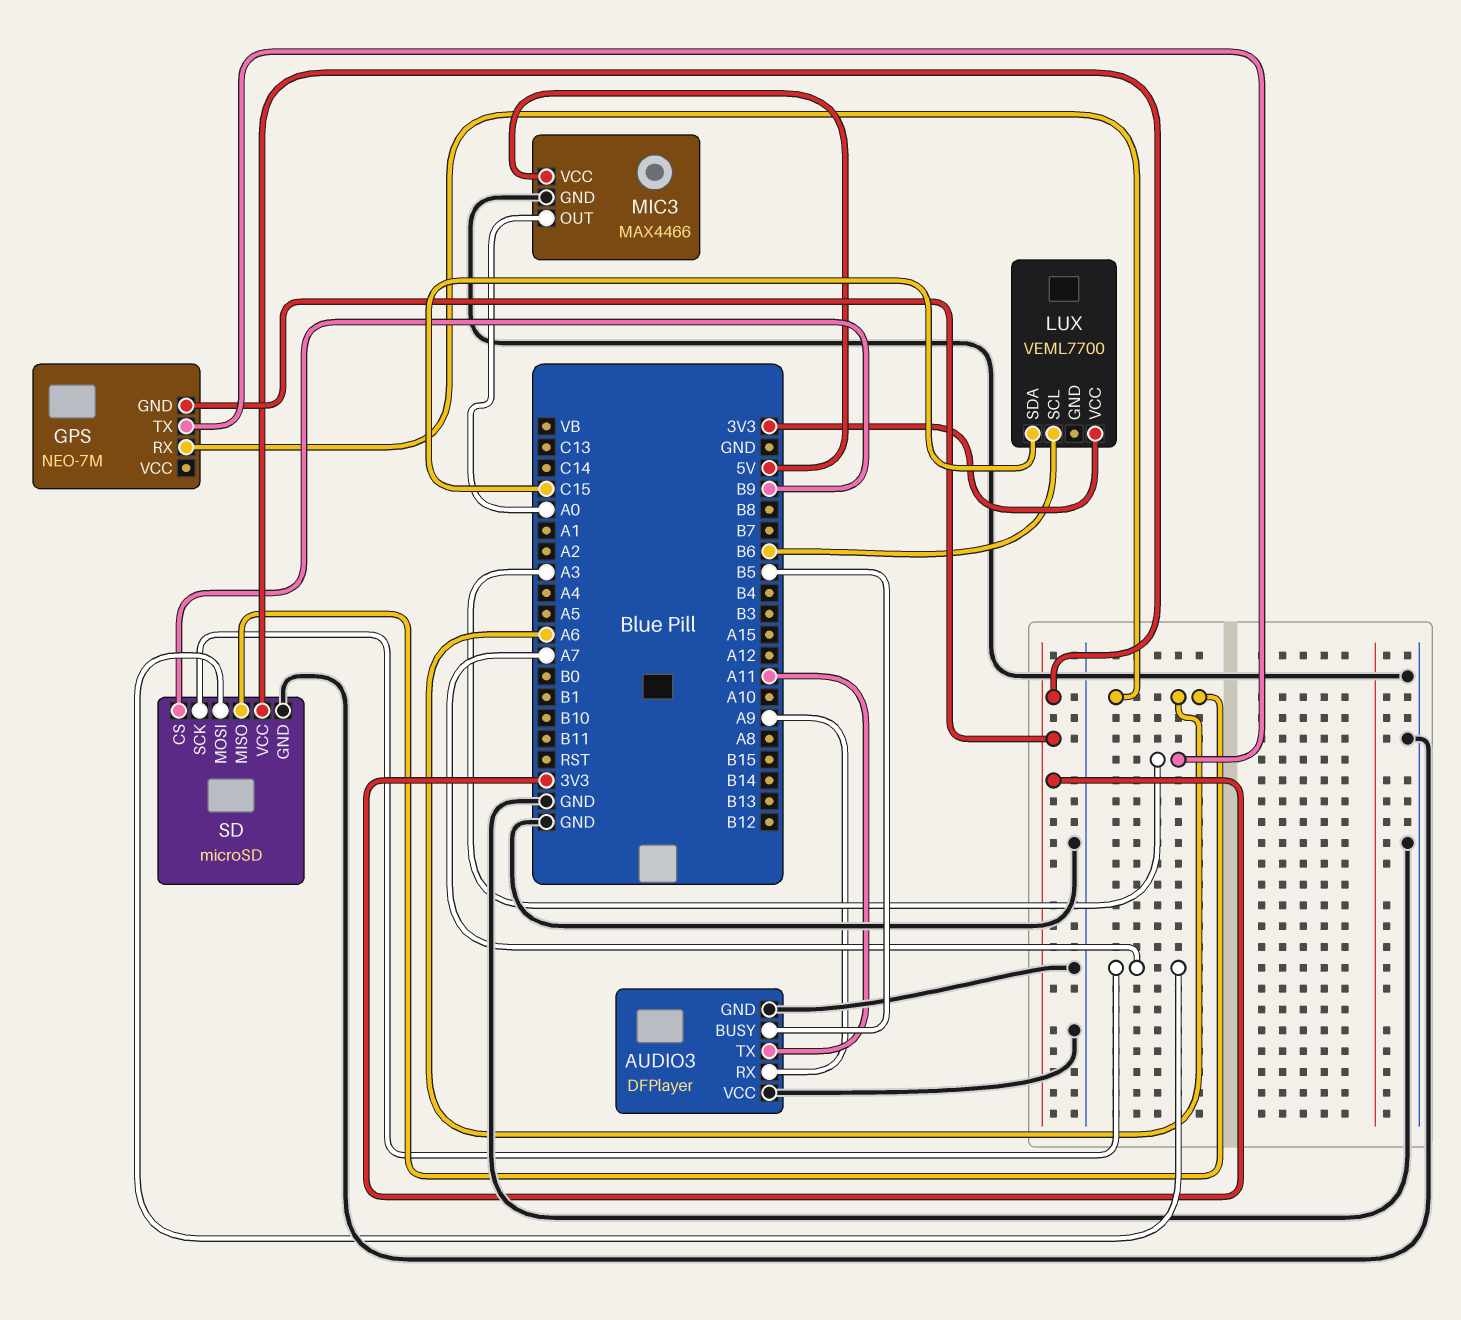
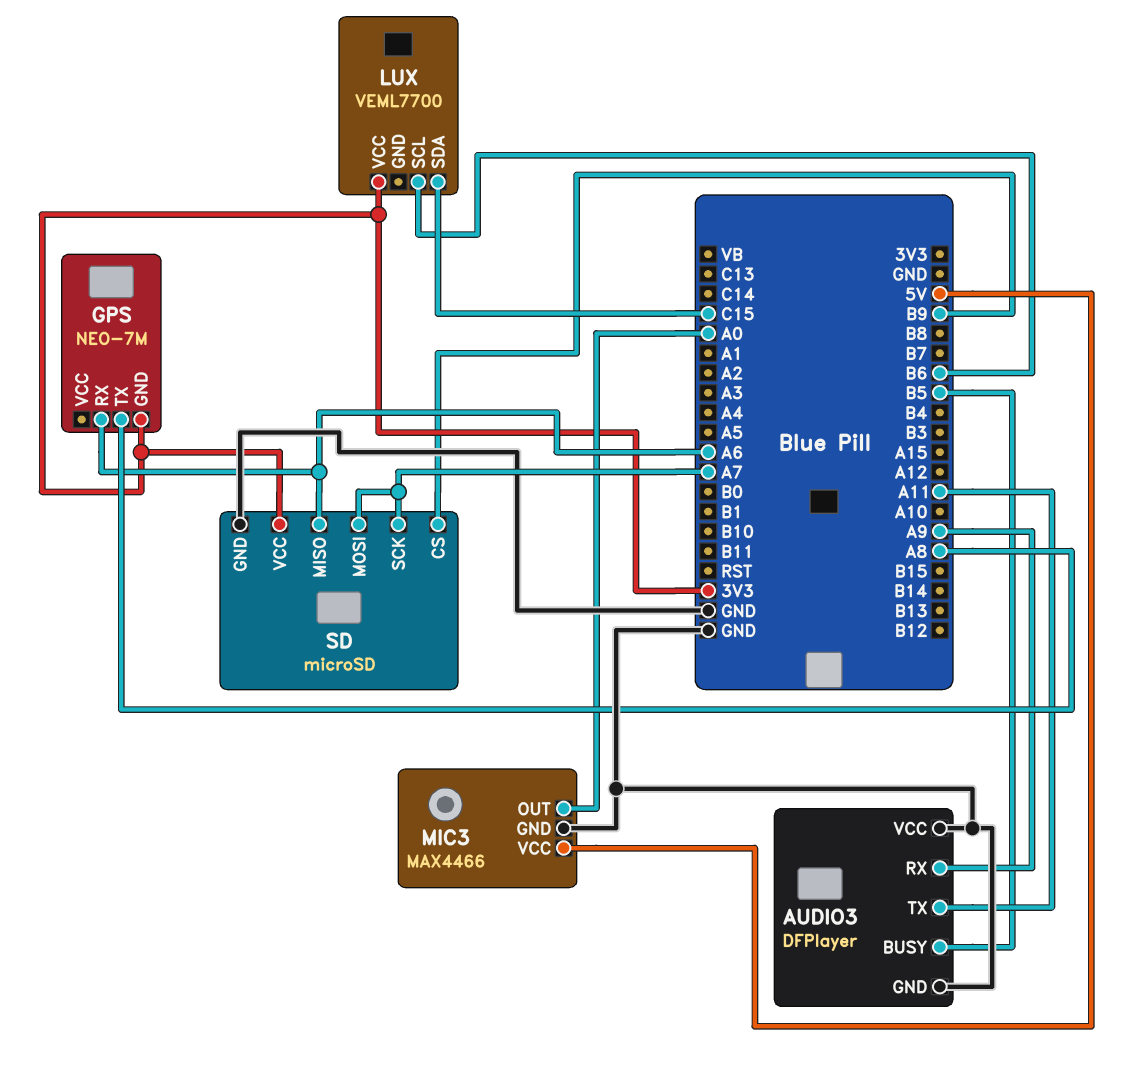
GPS pin TX: A3 -> A8

